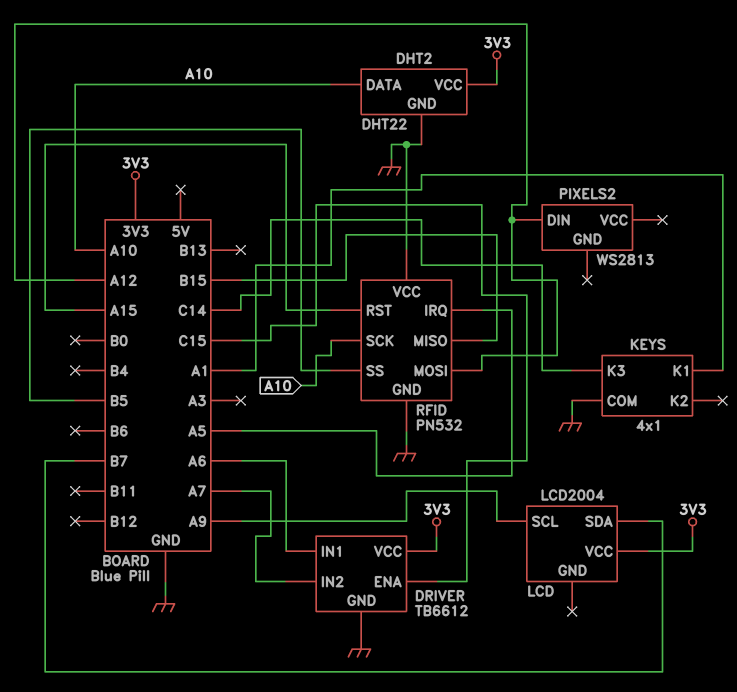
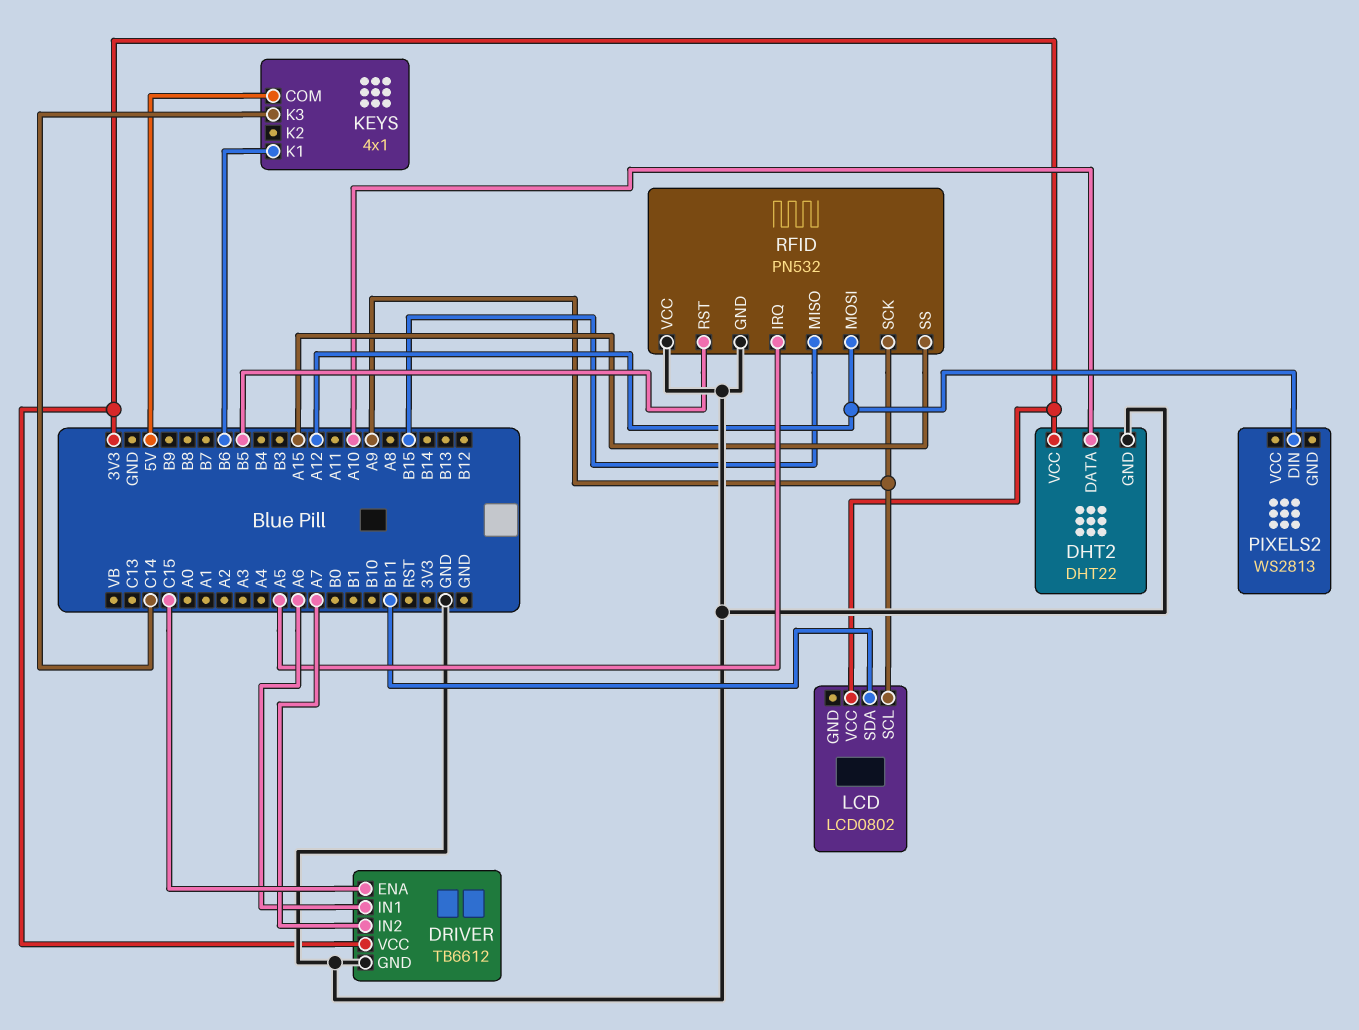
KEYS pin COM: GND -> 5V
KEYS pin K1: A1 -> B6
LCD: LCD2004 -> LCD0802
LCD pin SDA: B7 -> B11
RFID pin RST: A15 -> B5
RFID pin SCK: A10 -> A9
RFID pin SS: B5 -> A15

